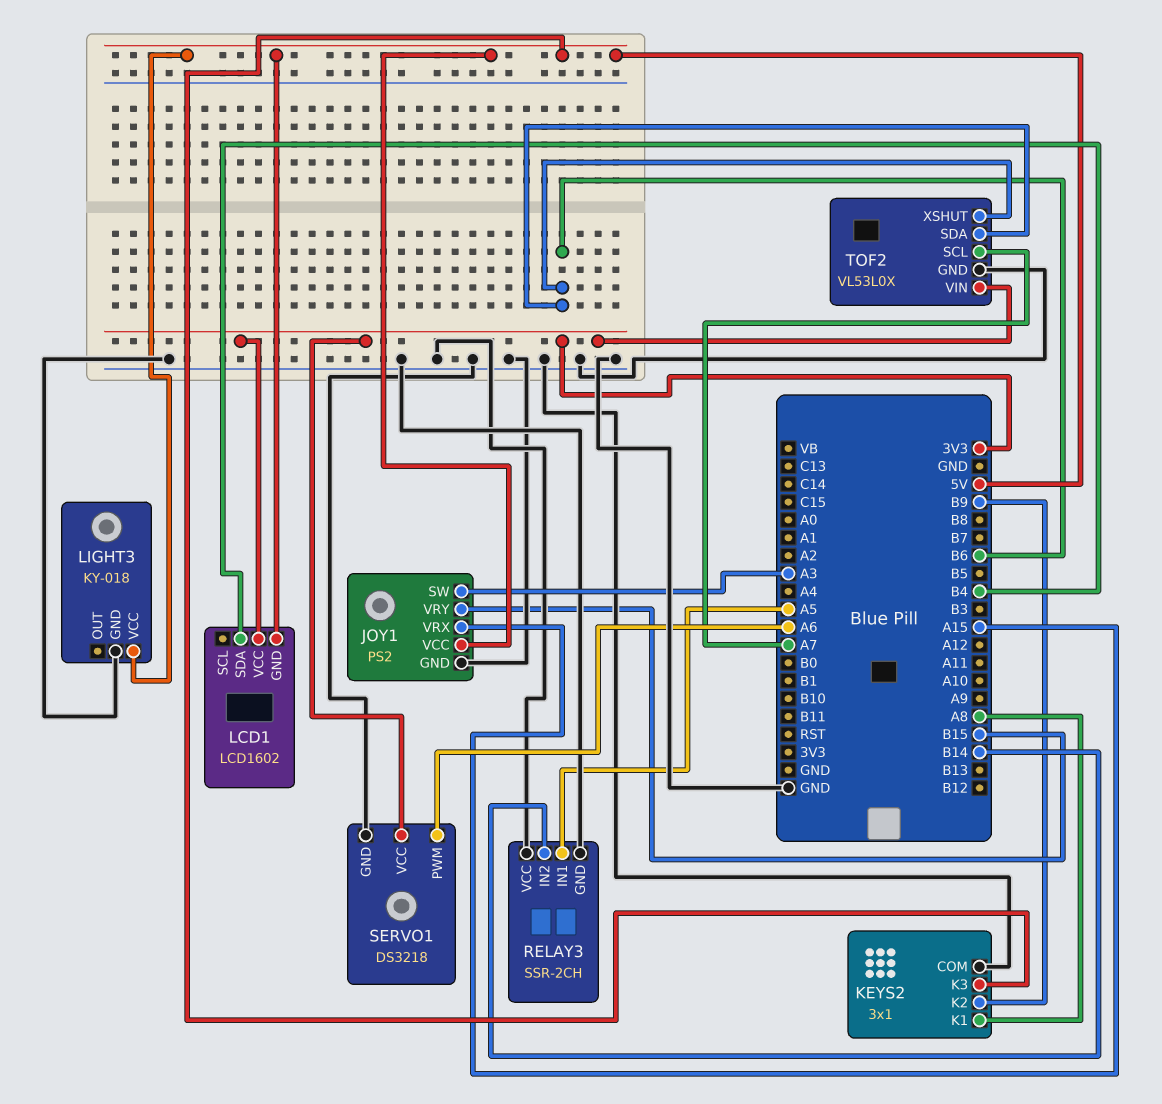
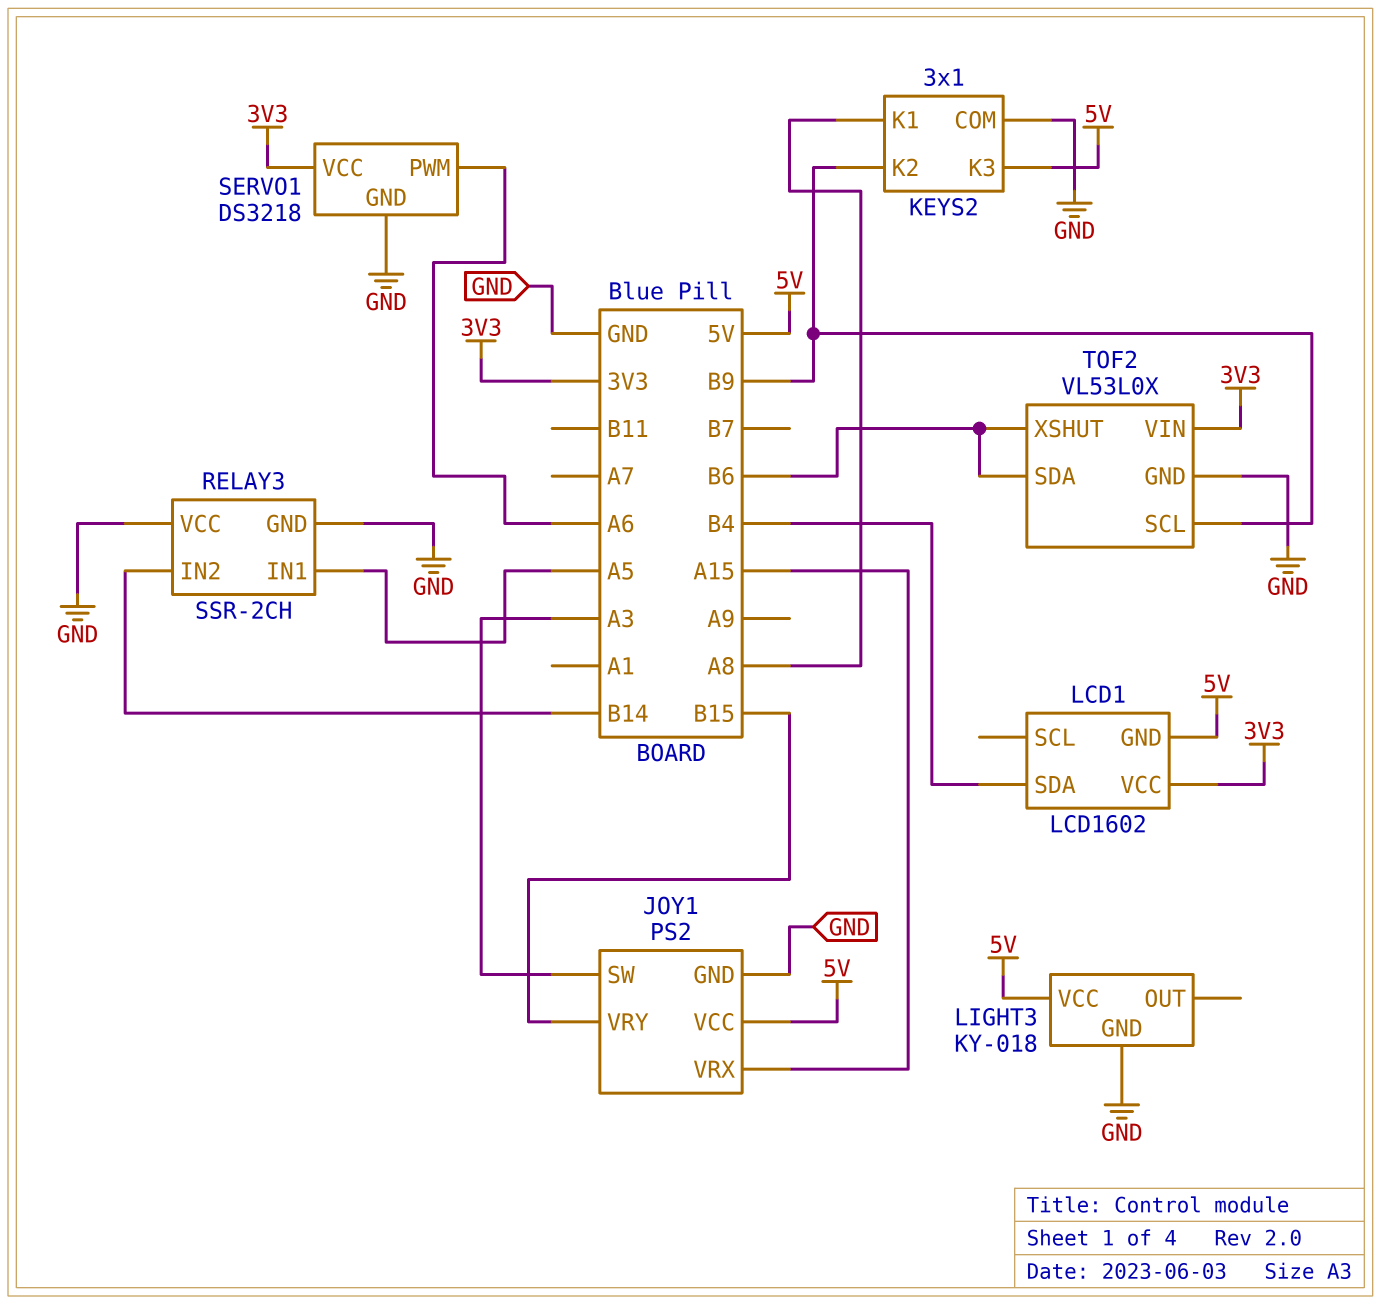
TOF2 pin SCL: A7 -> B9

